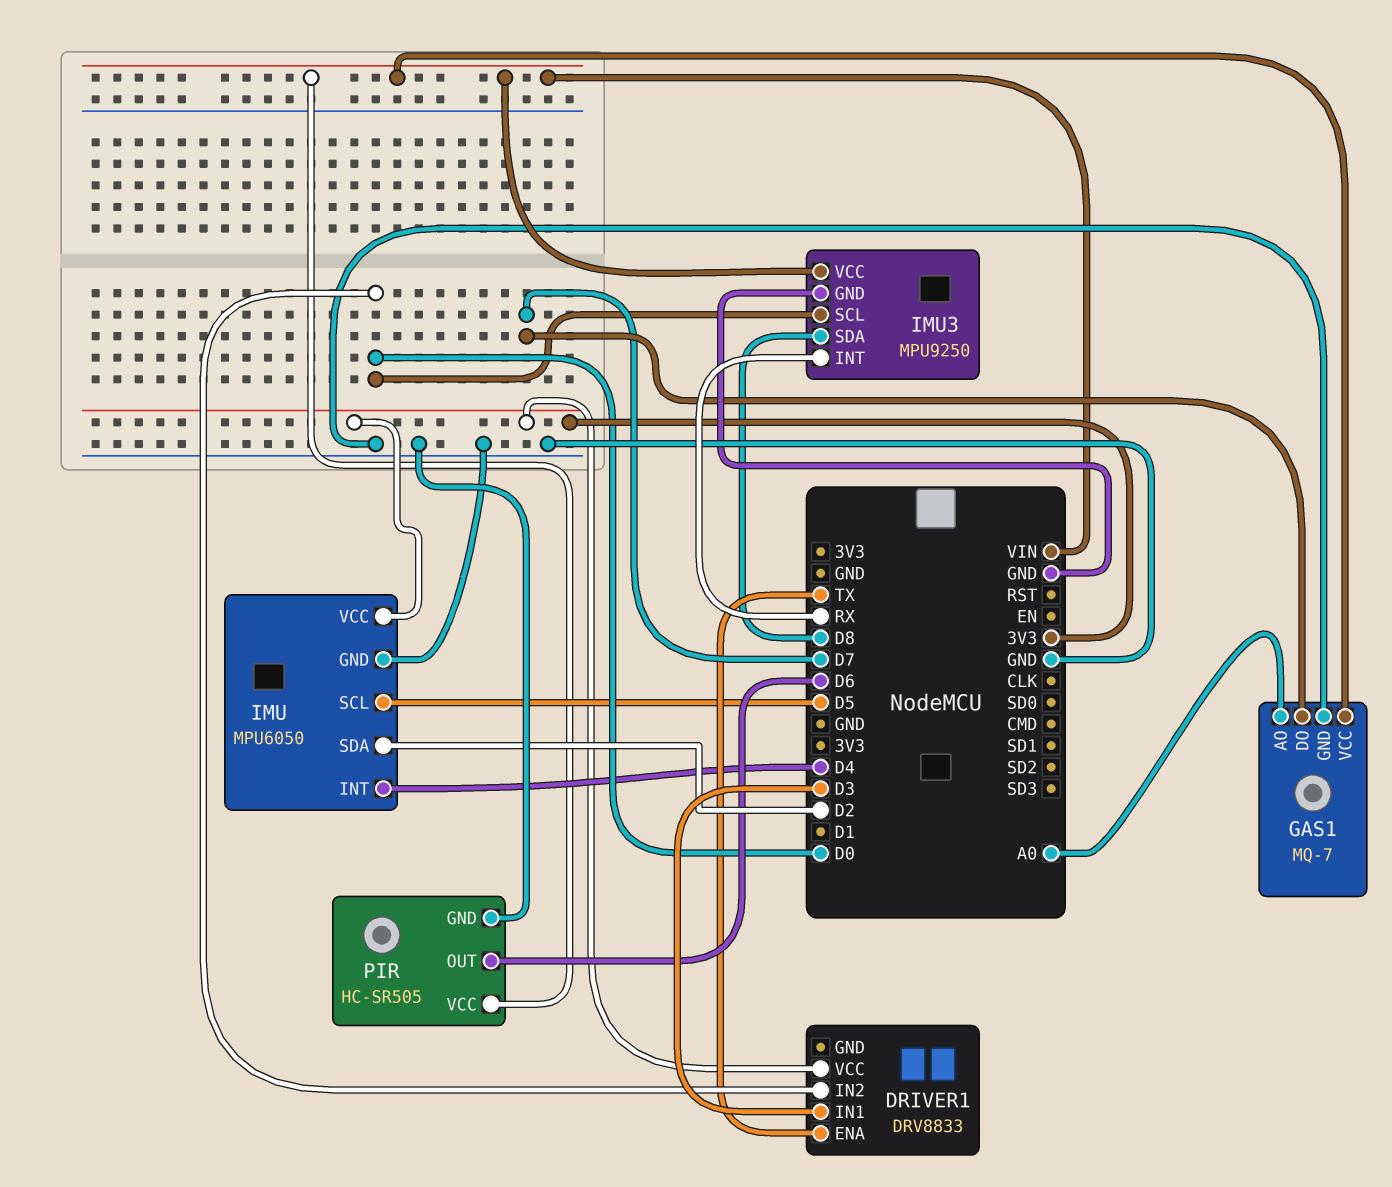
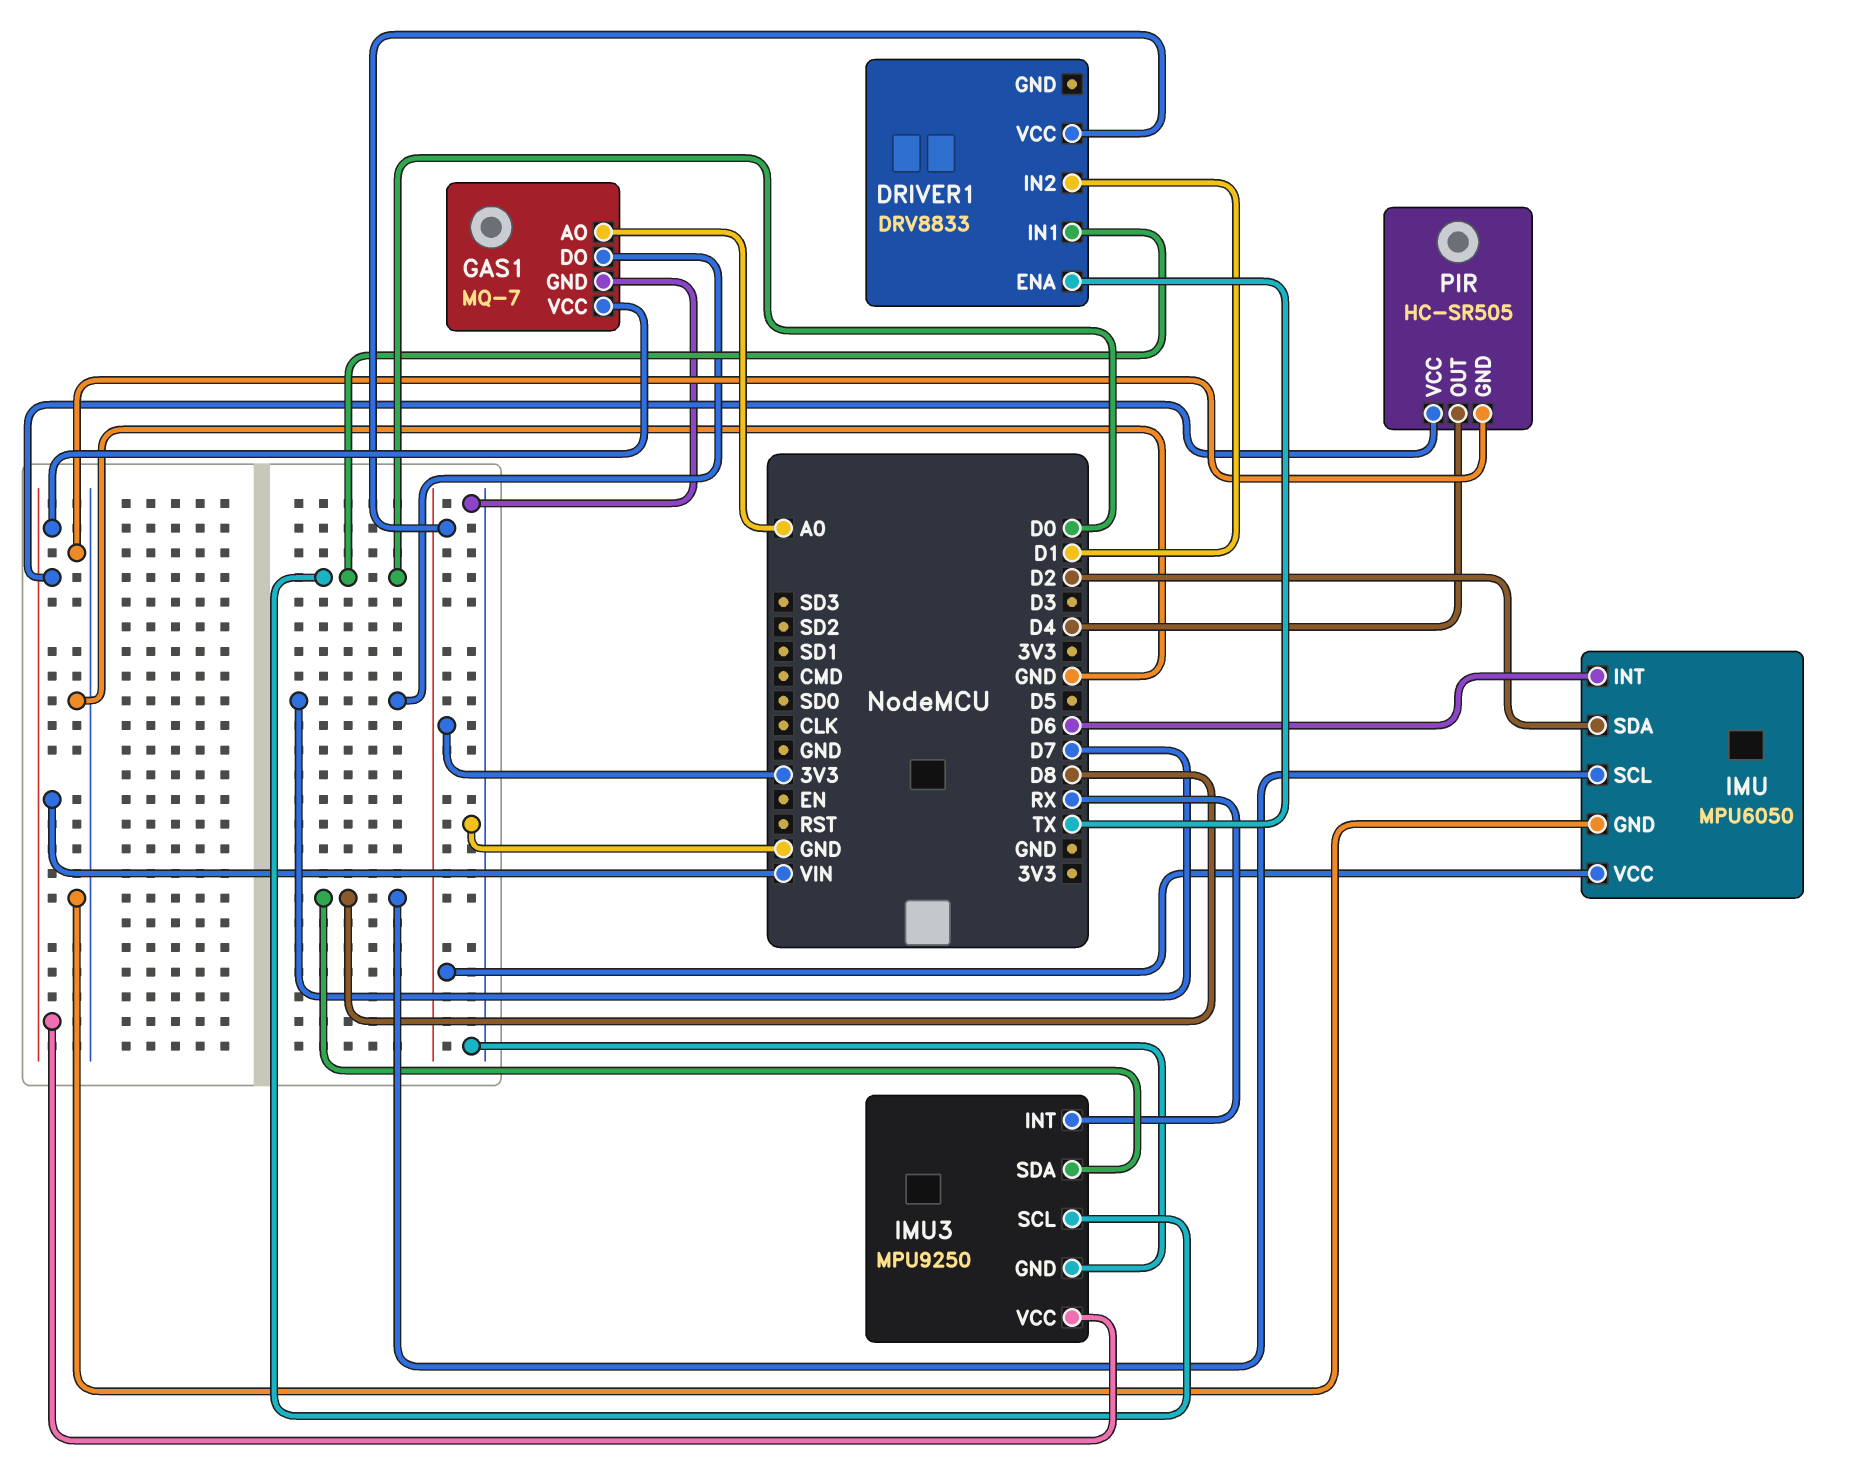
DRIVER1 pin IN1: D3 -> D0
DRIVER1 pin IN2: D0 -> D1
IMU pin INT: D4 -> D6
IMU pin SCL: D5 -> D8
PIR pin OUT: D6 -> D4

